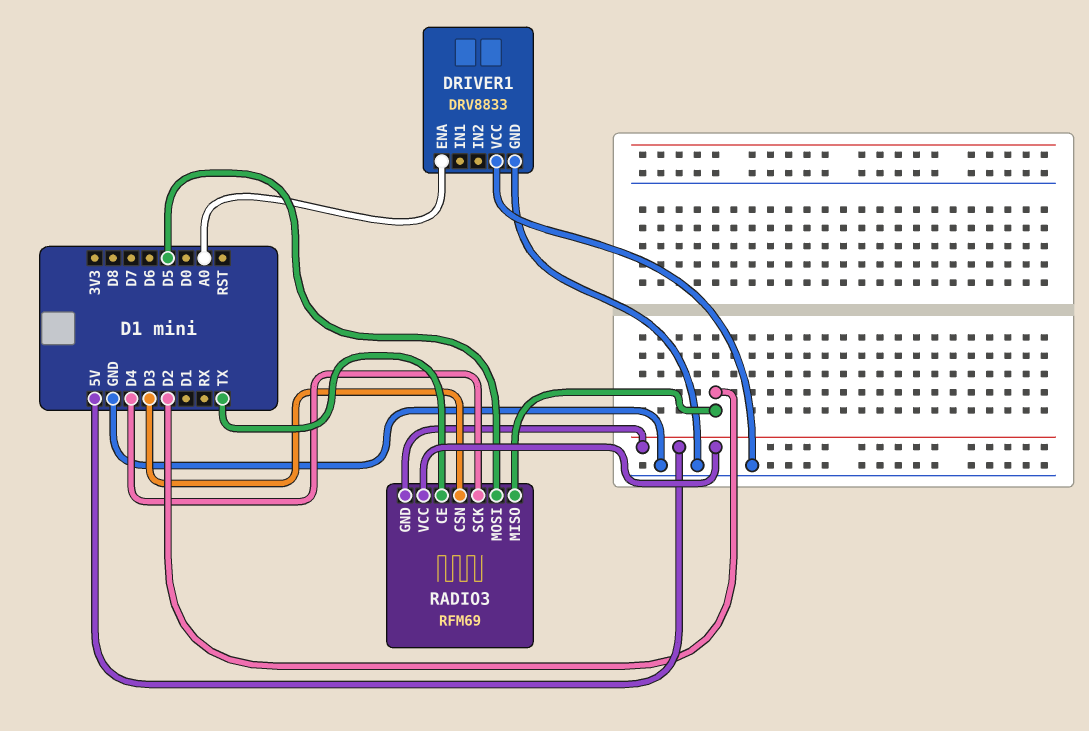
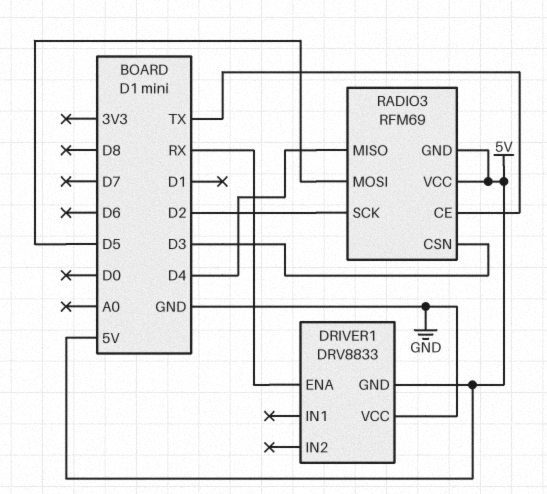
DRIVER1 pin ENA: A0 -> RX
DRIVER1 pin GND: GND -> 5V
RADIO3 pin MISO: D2 -> D4
RADIO3 pin SCK: D4 -> D2

